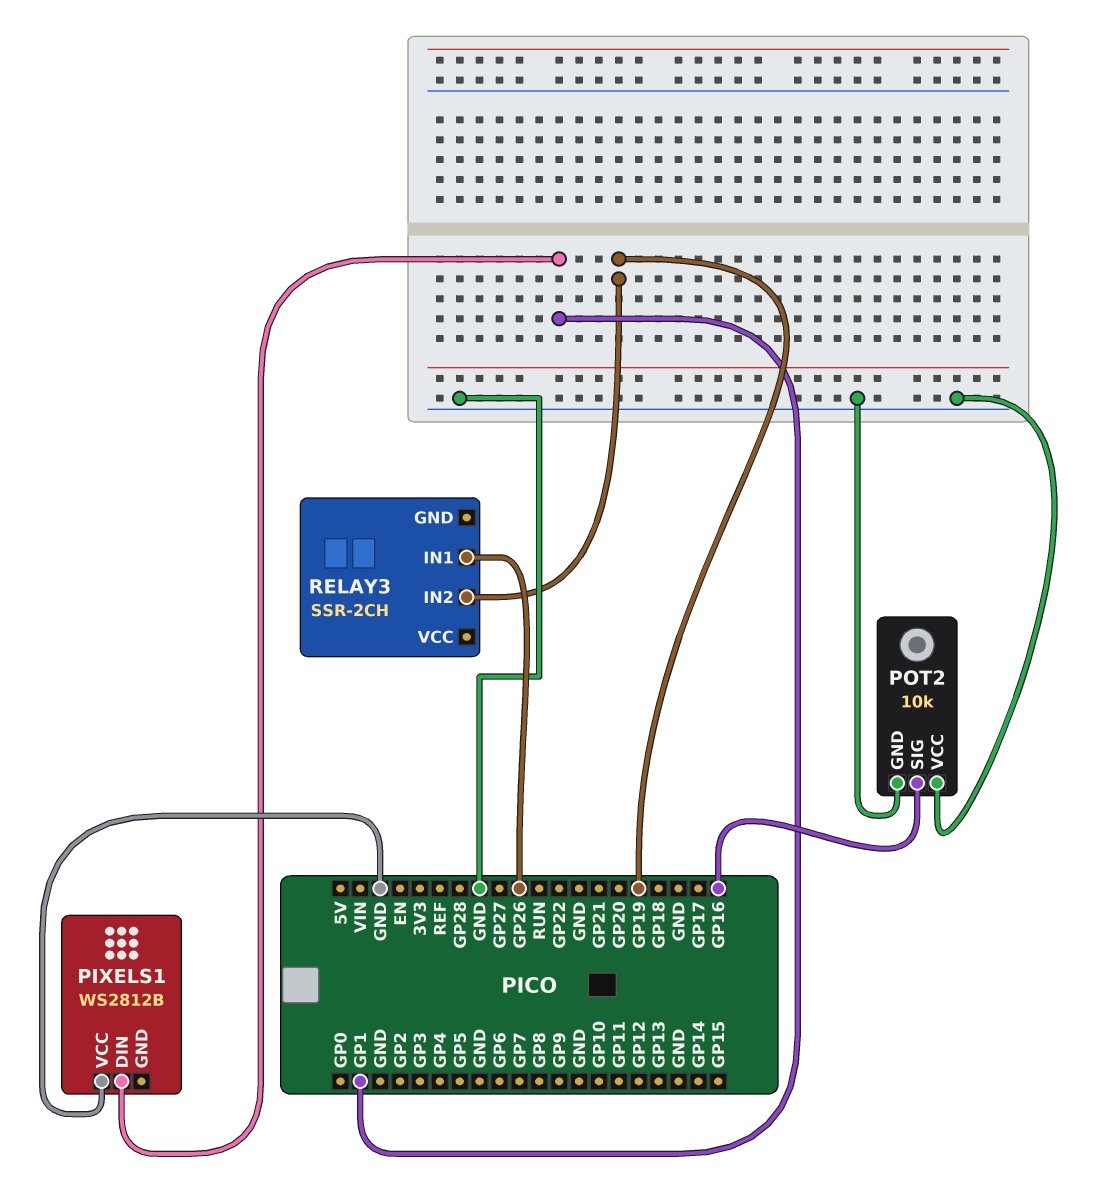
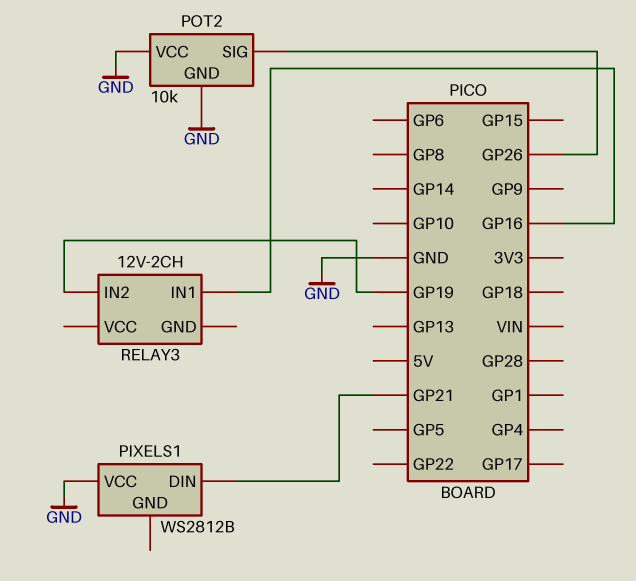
PIXELS1 pin DIN: GP1 -> GP21
POT2 pin SIG: GP16 -> GP26
RELAY3: SSR-2CH -> 12V-2CH
RELAY3 pin IN1: GP26 -> GP16

